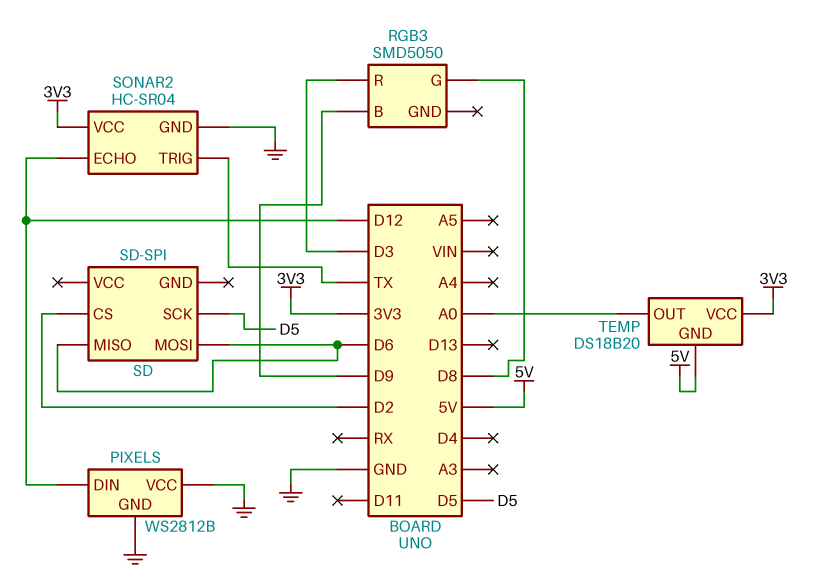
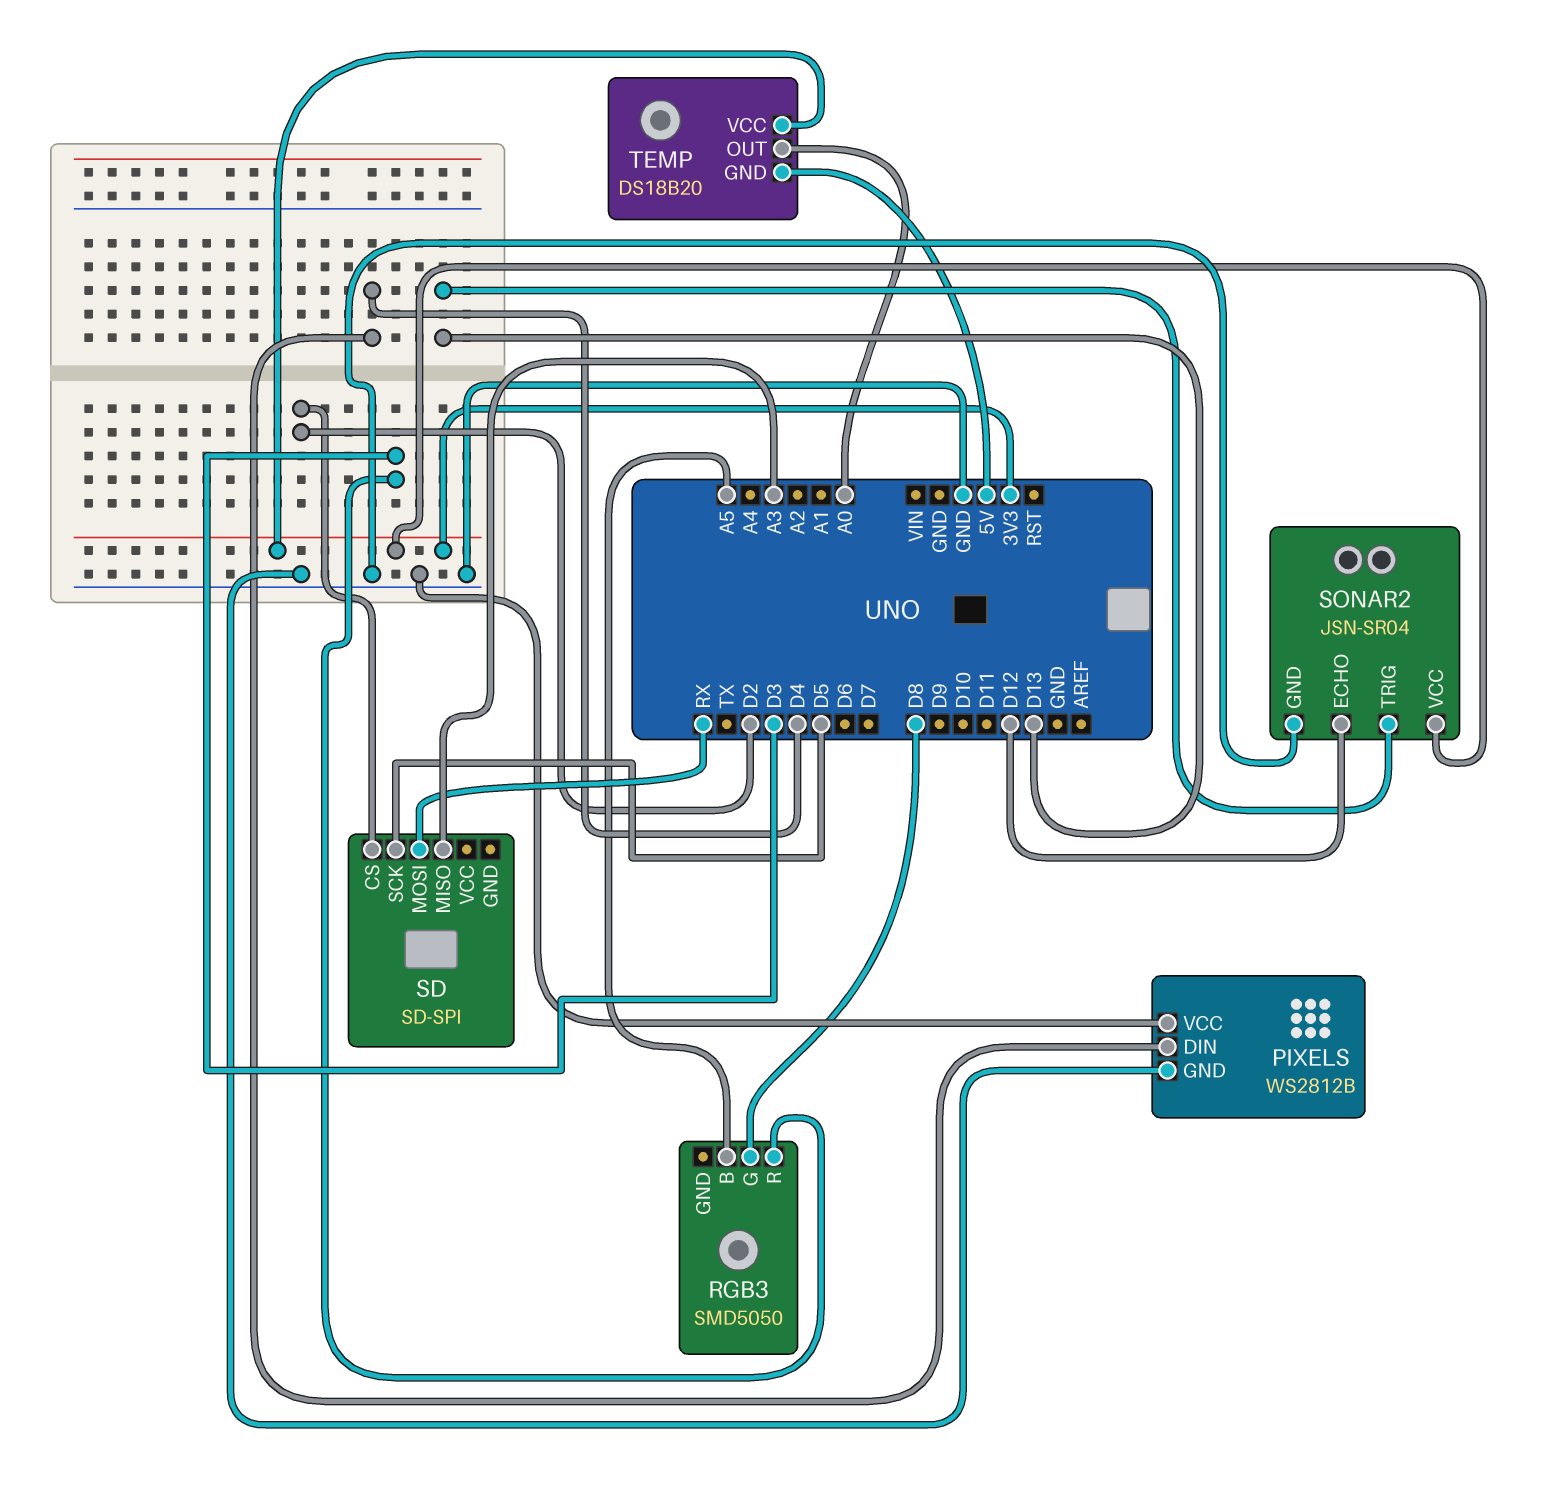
PIXELS pin DIN: D12 -> D4
RGB3 pin B: D9 -> A5
SD pin MISO: D6 -> A3
SD pin MOSI: D6 -> RX
SONAR2: HC-SR04 -> JSN-SR04
SONAR2 pin TRIG: TX -> D13

